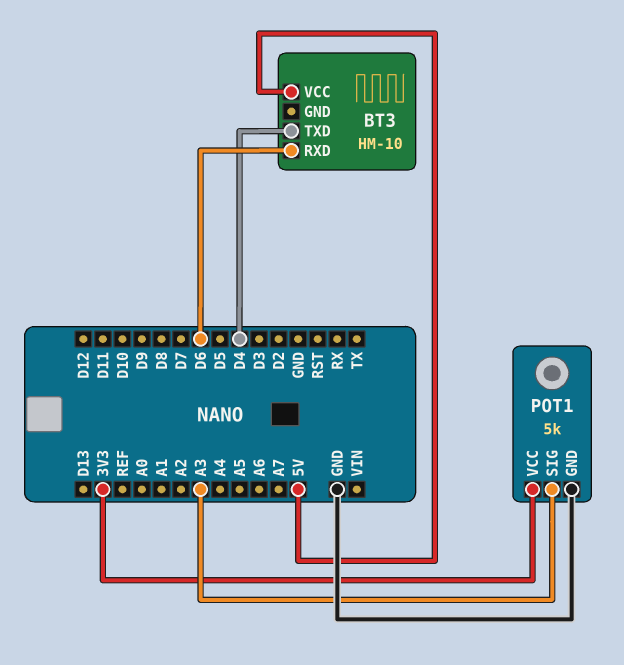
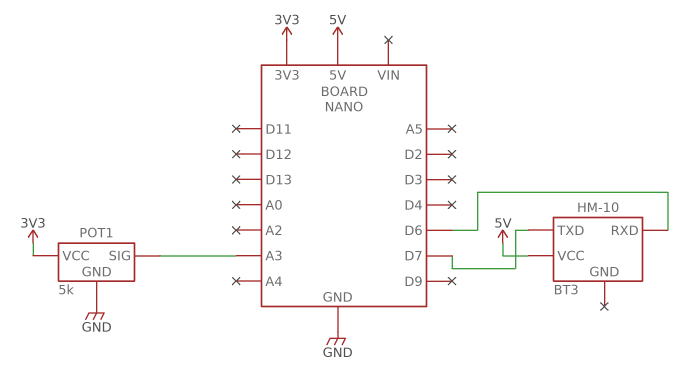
BT3 pin TXD: D4 -> D7

